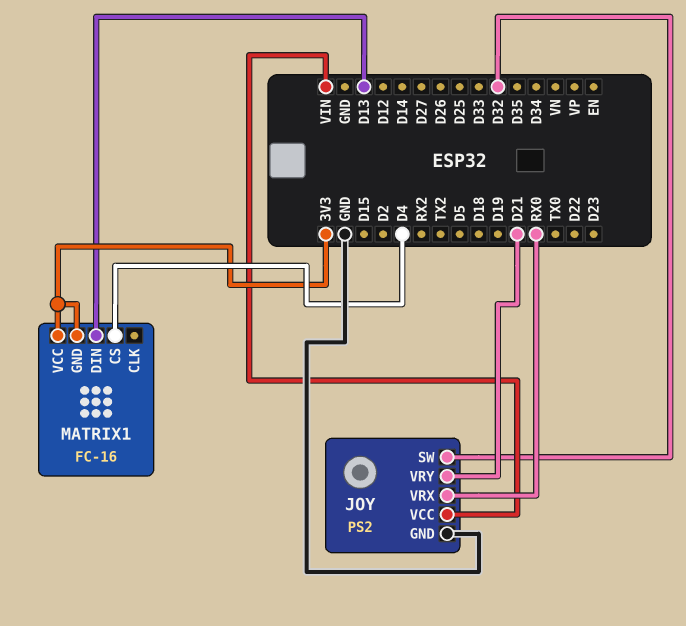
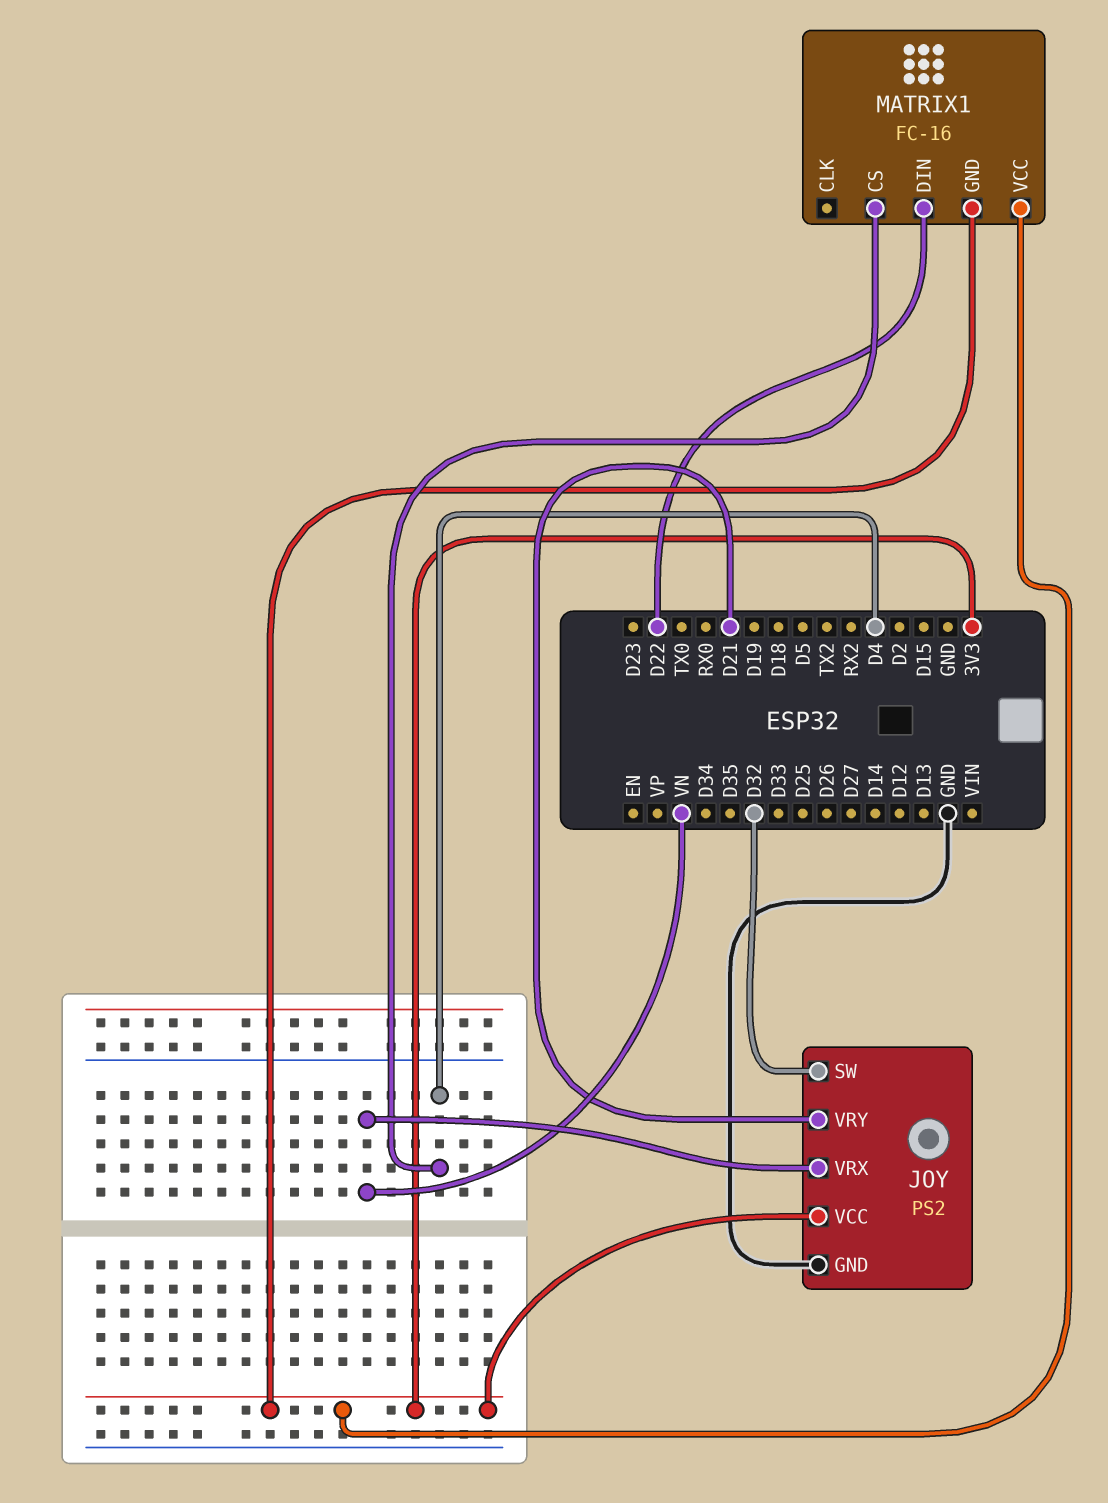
JOY pin VCC: VIN -> 3V3
JOY pin VRX: RX0 -> VN
MATRIX1 pin DIN: D13 -> D22

